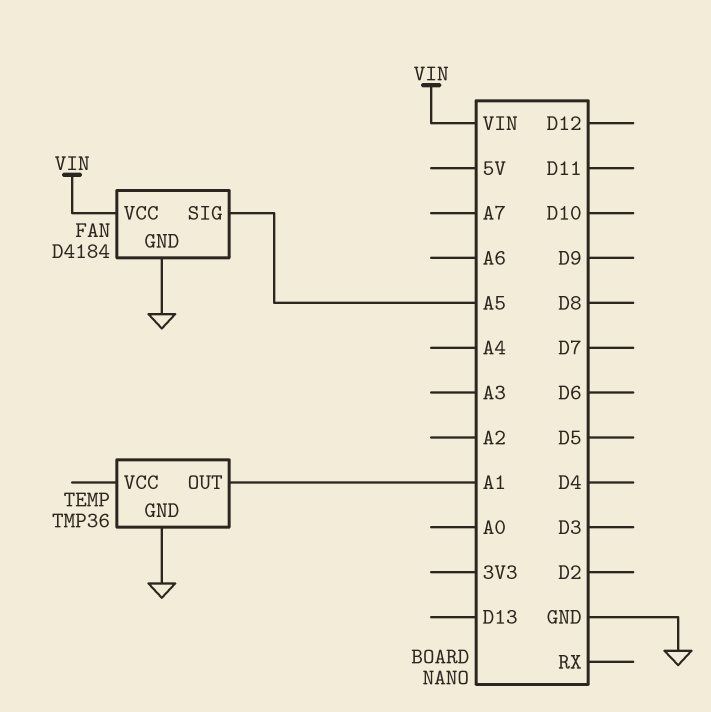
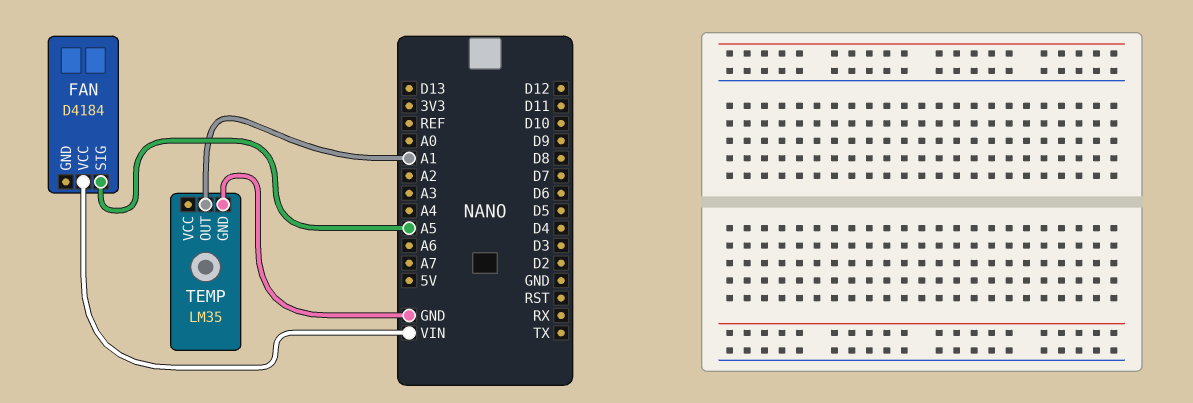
FAN pin GND: GND -> none
TEMP: TMP36 -> LM35

